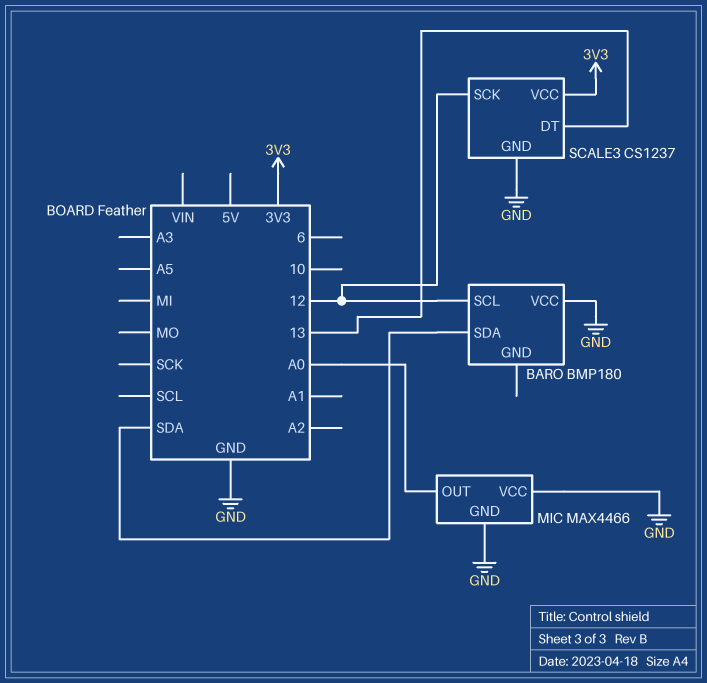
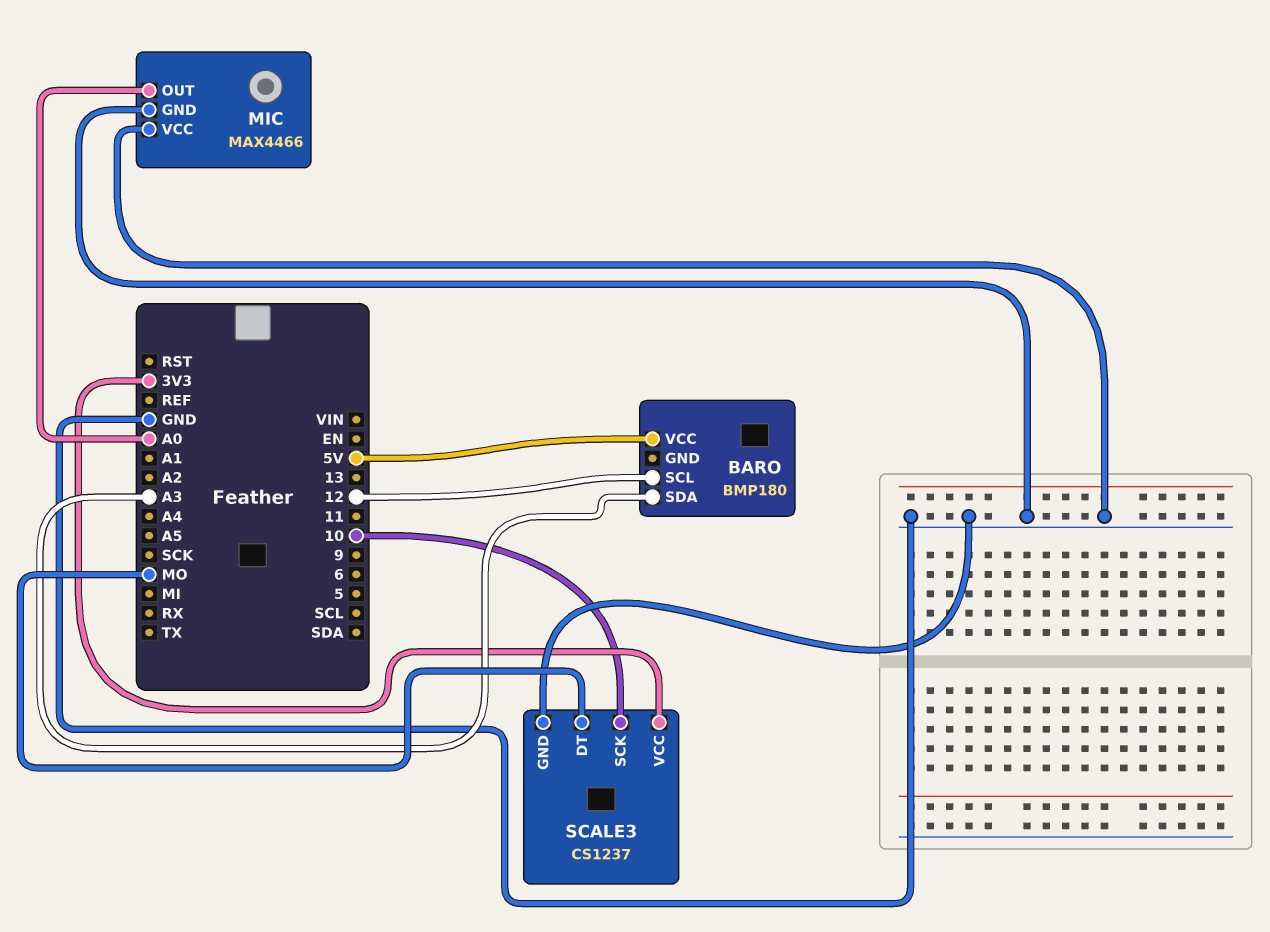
BARO pin SDA: SDA -> A3
BARO pin VCC: GND -> 5V
SCALE3 pin DT: 13 -> MO
SCALE3 pin SCK: 12 -> 10

